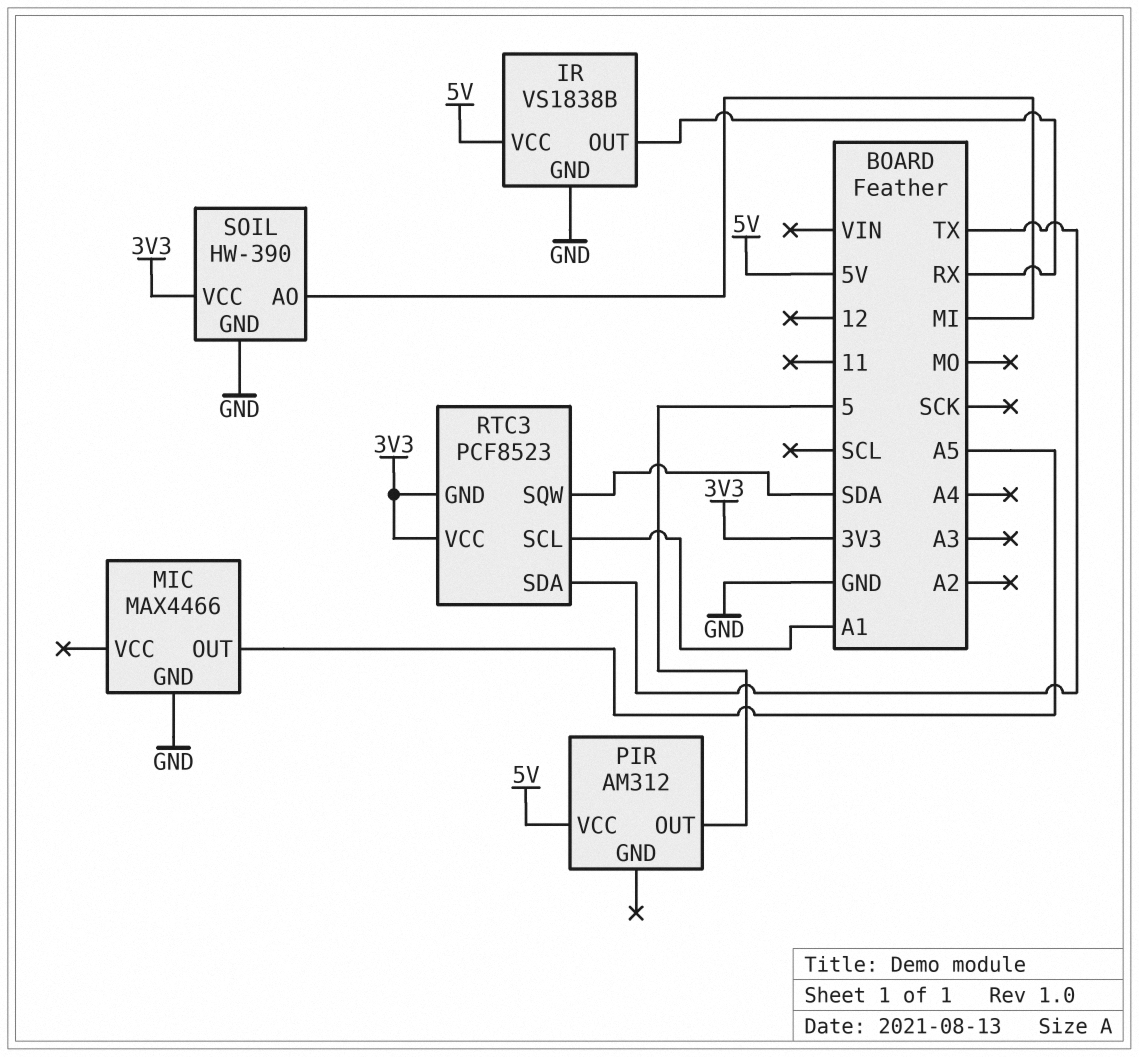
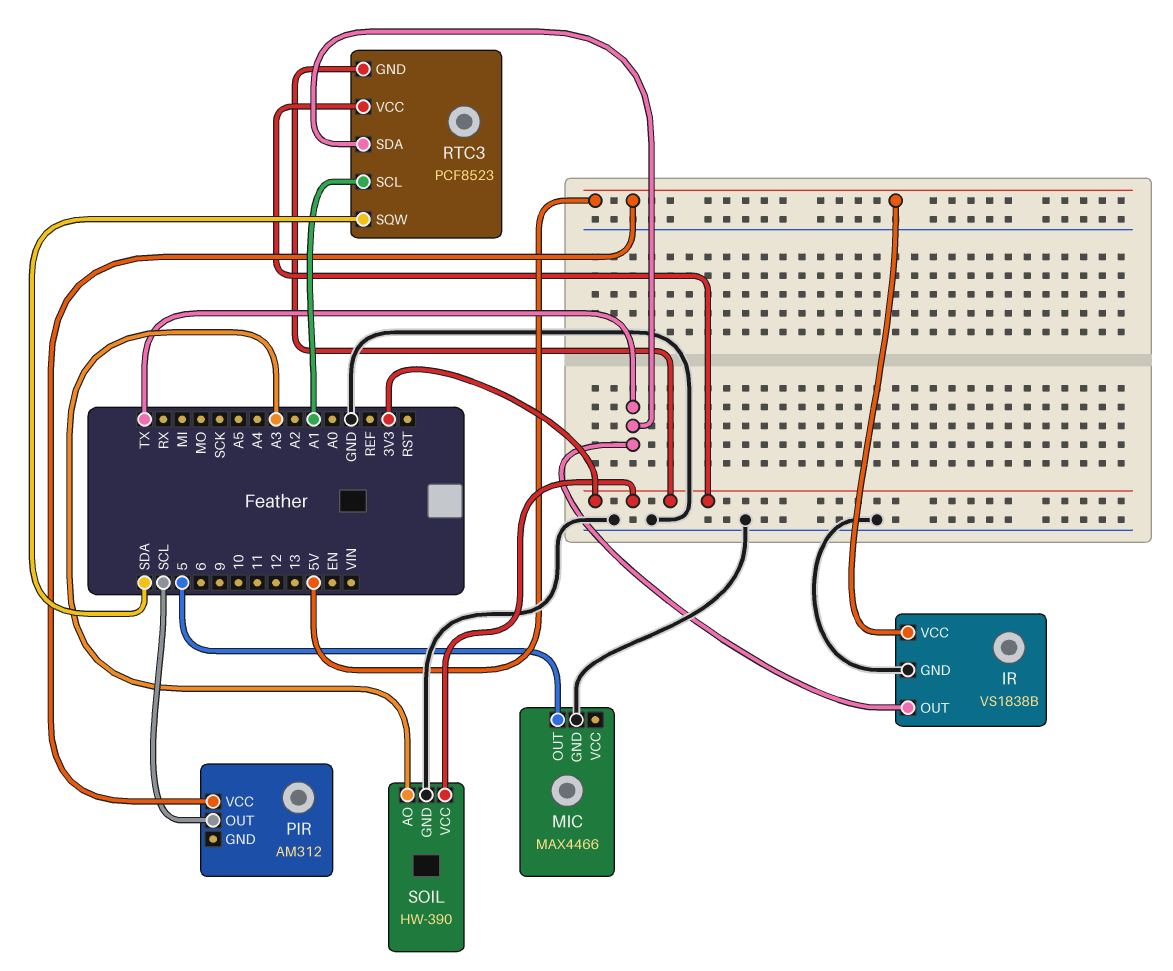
IR pin OUT: RX -> TX
MIC pin OUT: A5 -> 5
PIR pin OUT: 5 -> SCL
SOIL pin AO: MI -> A3

